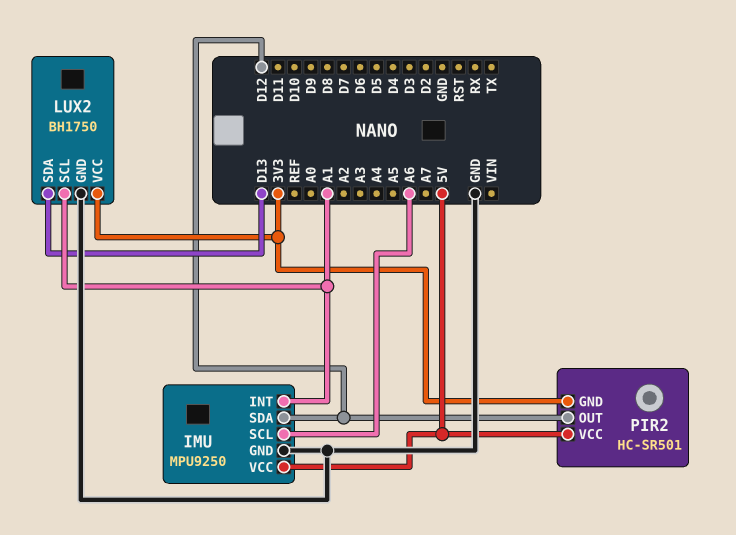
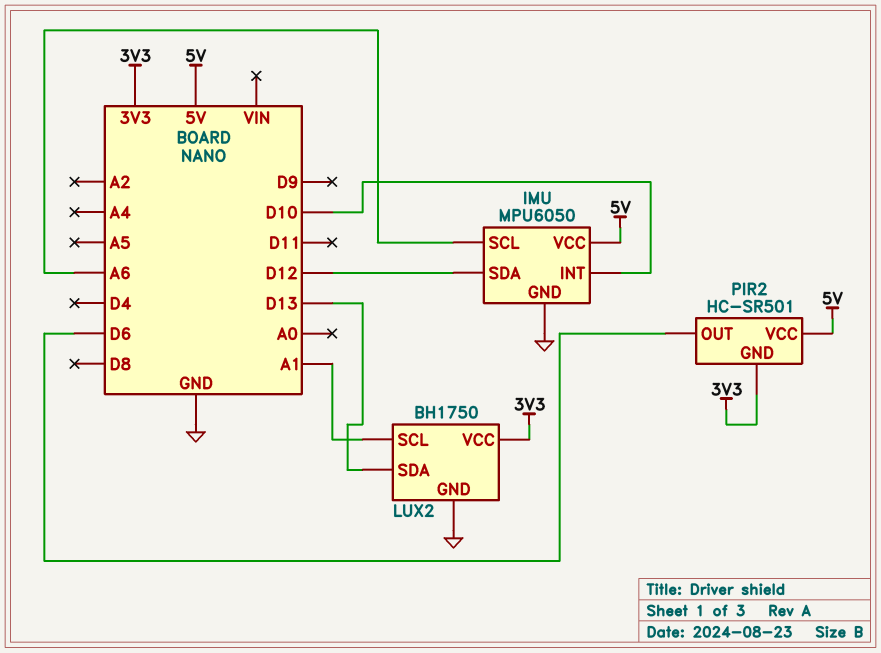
IMU: MPU9250 -> MPU6050
IMU pin INT: A1 -> D10
PIR2 pin OUT: D12 -> D6

